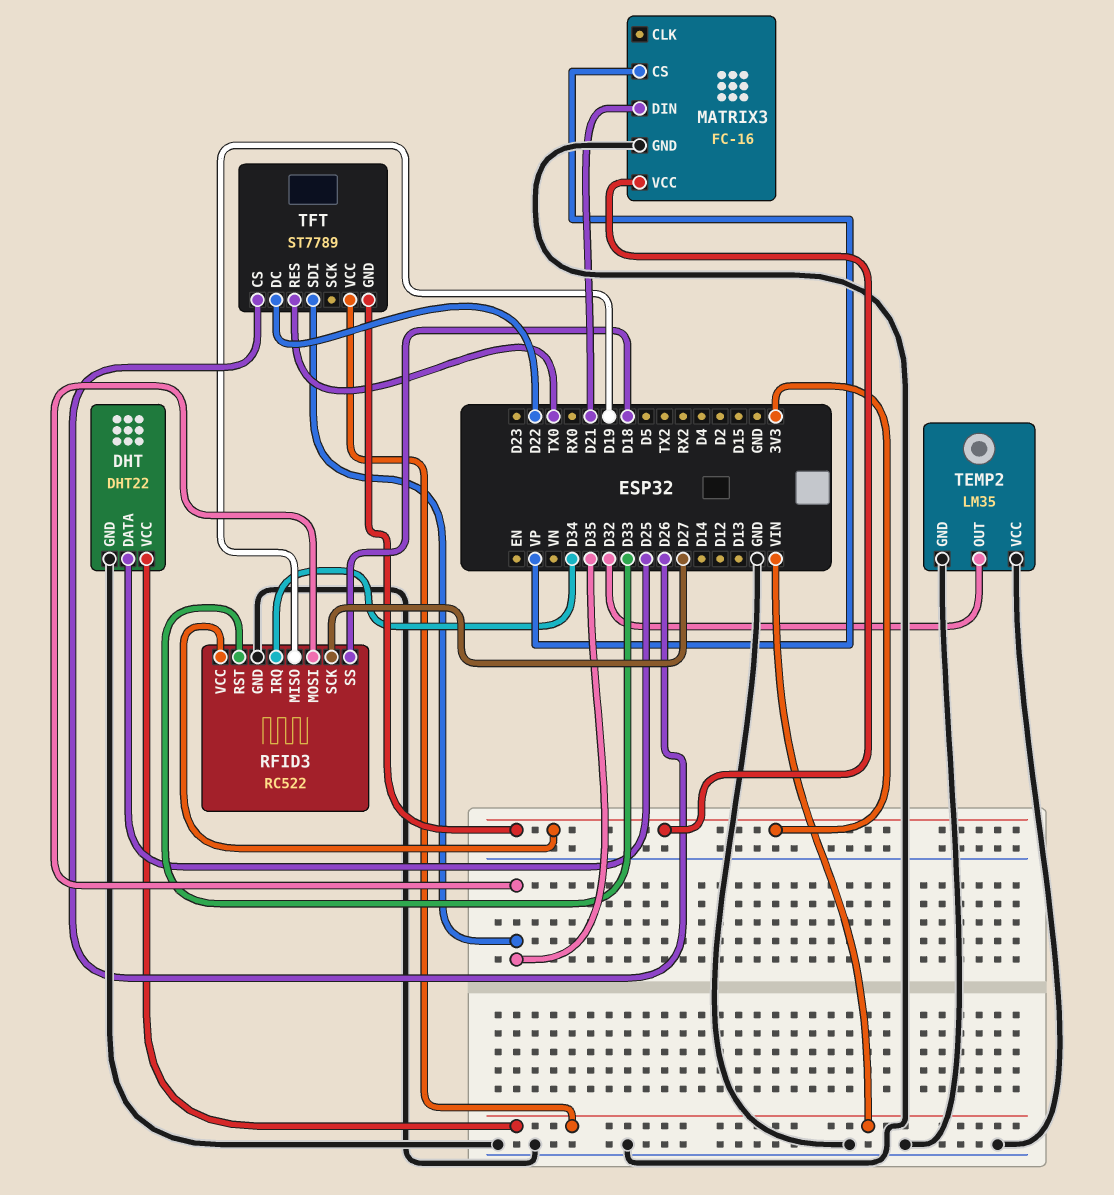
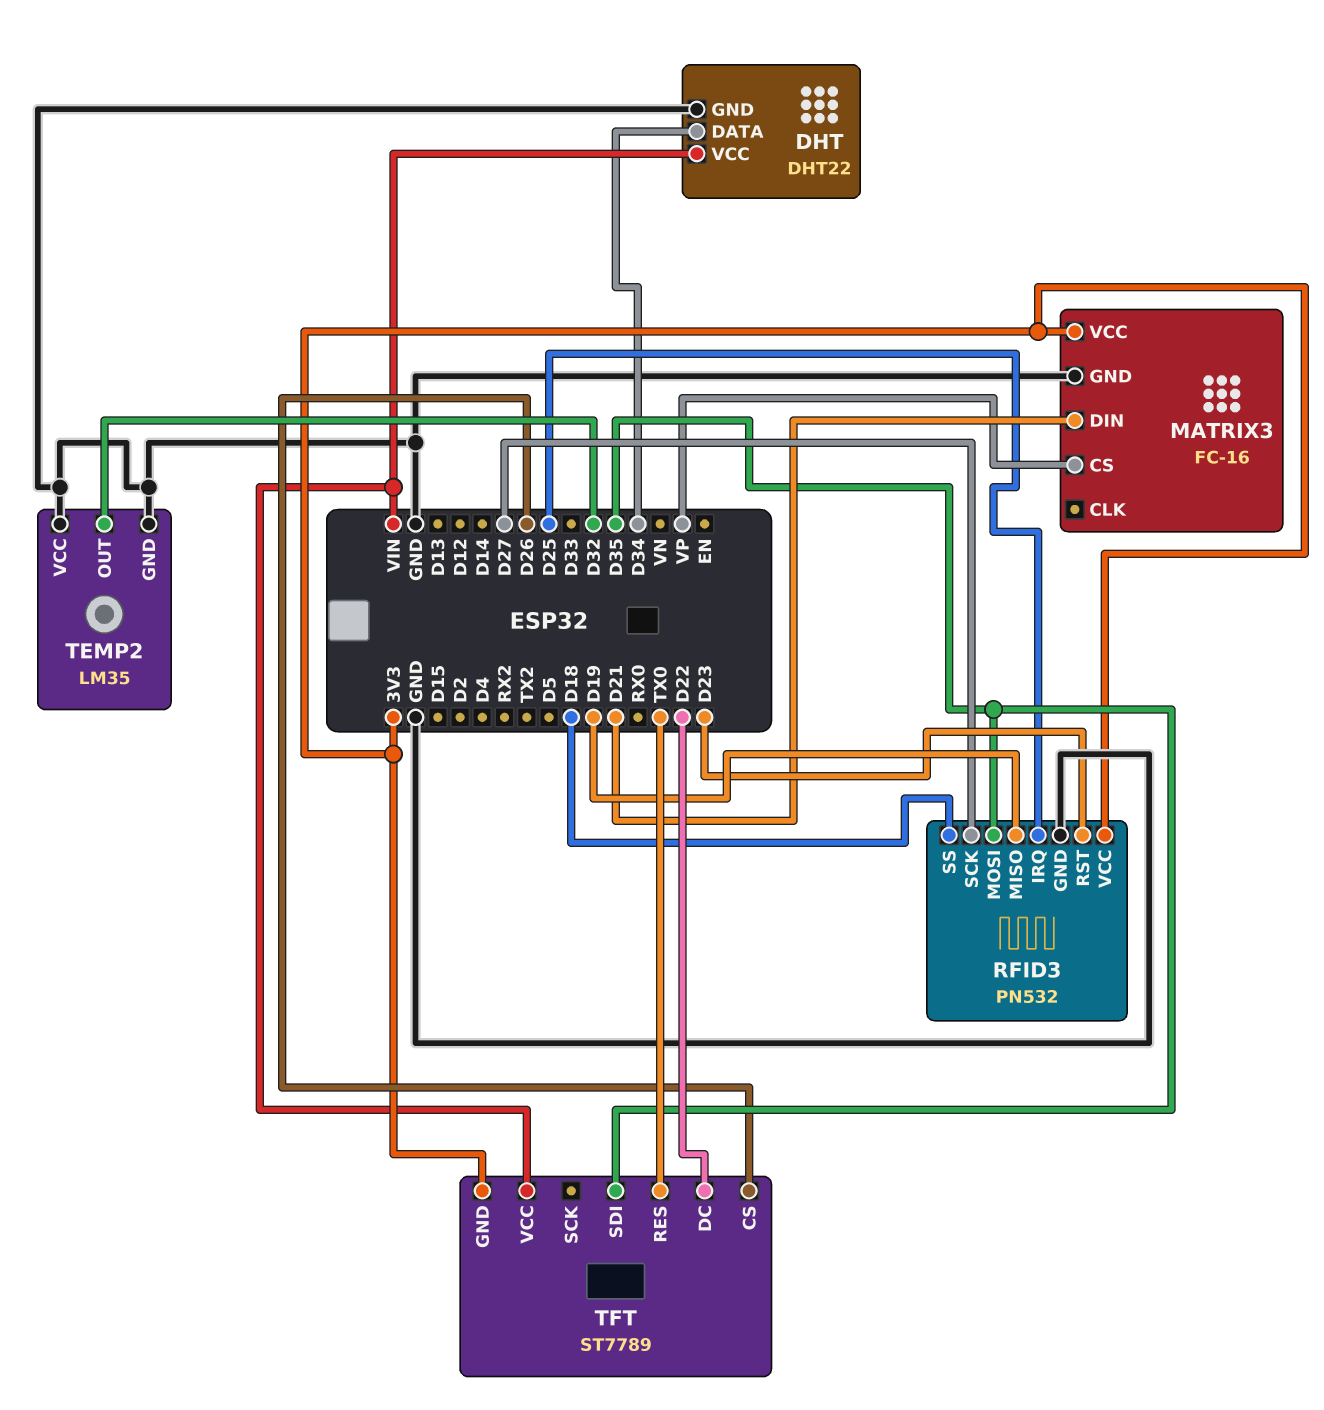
DHT pin DATA: D25 -> D34
RFID3: RC522 -> PN532
RFID3 pin IRQ: D34 -> D25
RFID3 pin RST: D33 -> D23

